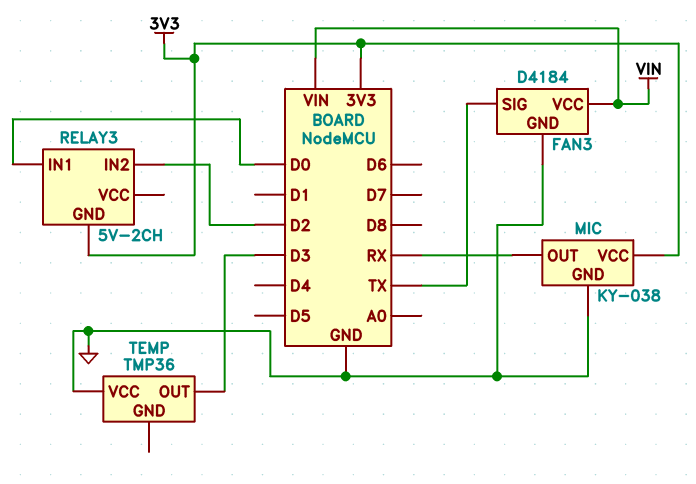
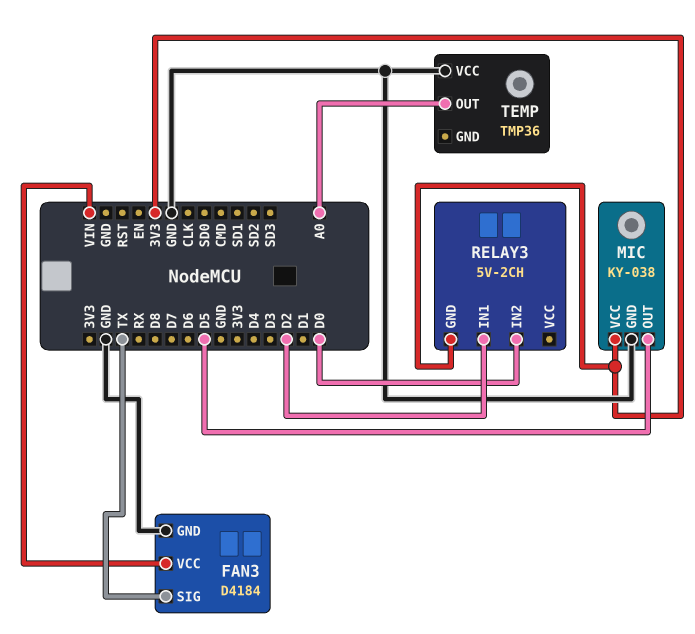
MIC pin OUT: RX -> D5
RELAY3 pin IN1: D0 -> D2
RELAY3 pin IN2: D2 -> D0
TEMP pin OUT: D3 -> A0

